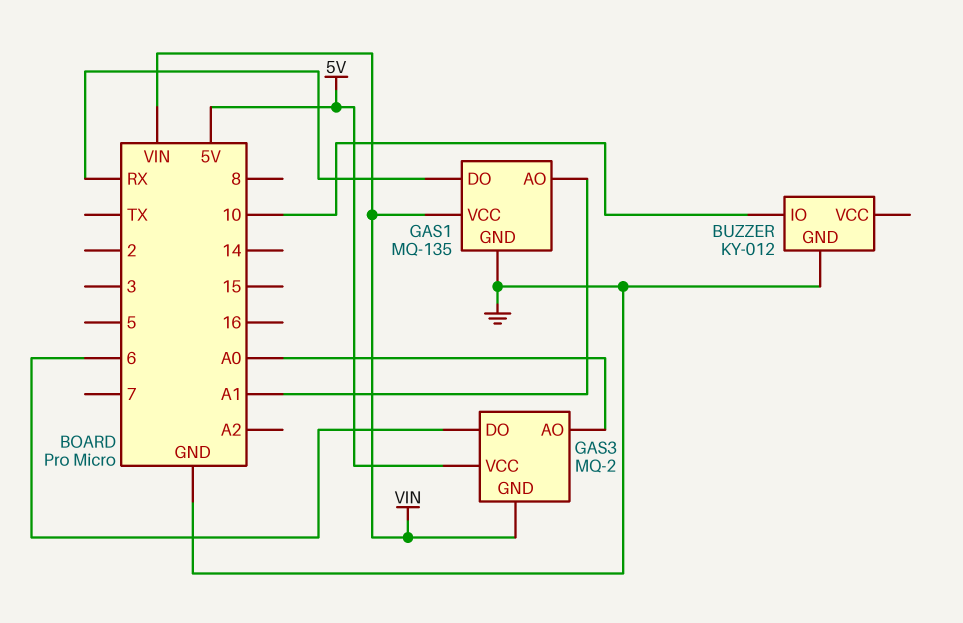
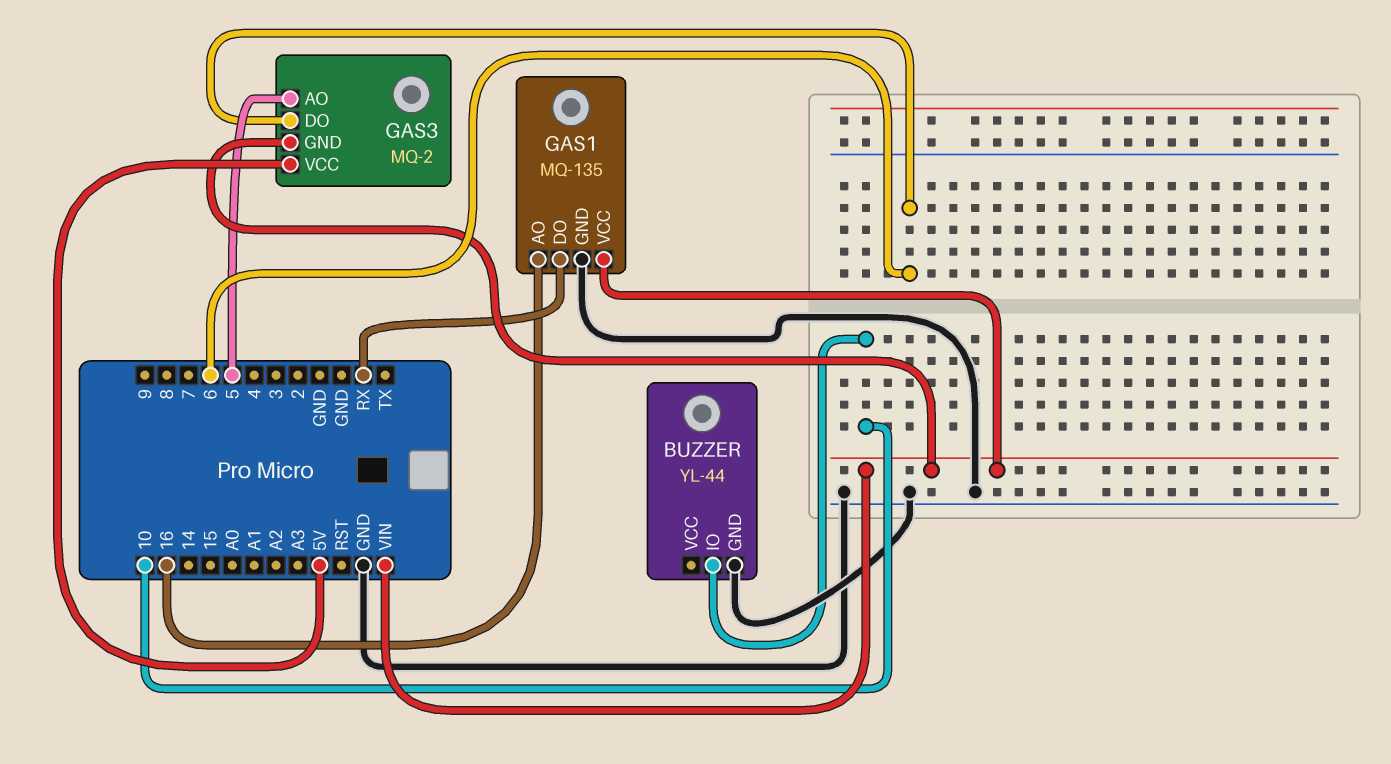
BUZZER: KY-012 -> YL-44
GAS1 pin AO: A1 -> 16
GAS3 pin AO: A0 -> 5

